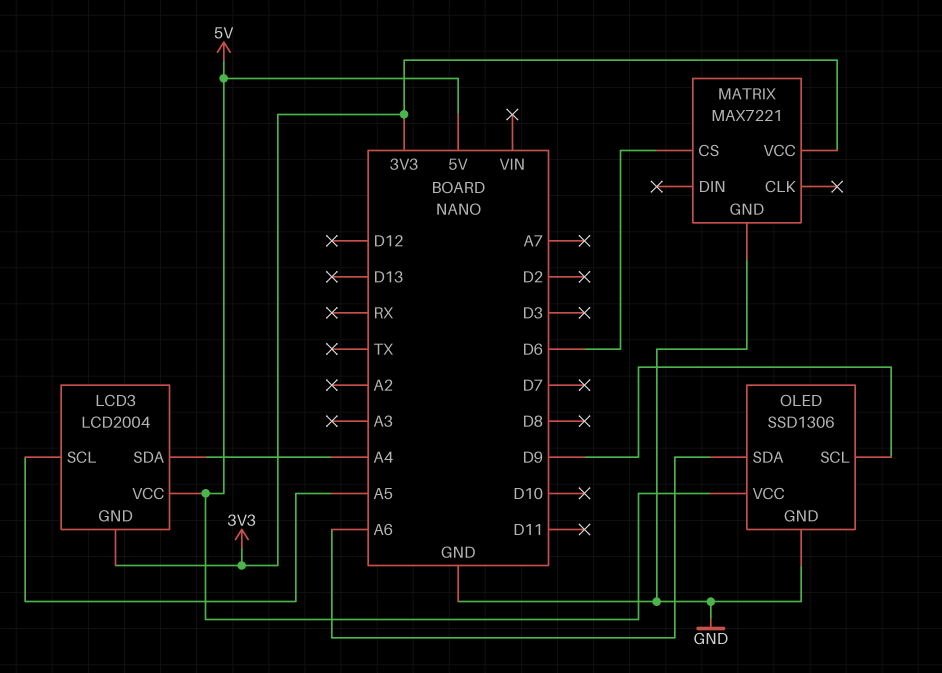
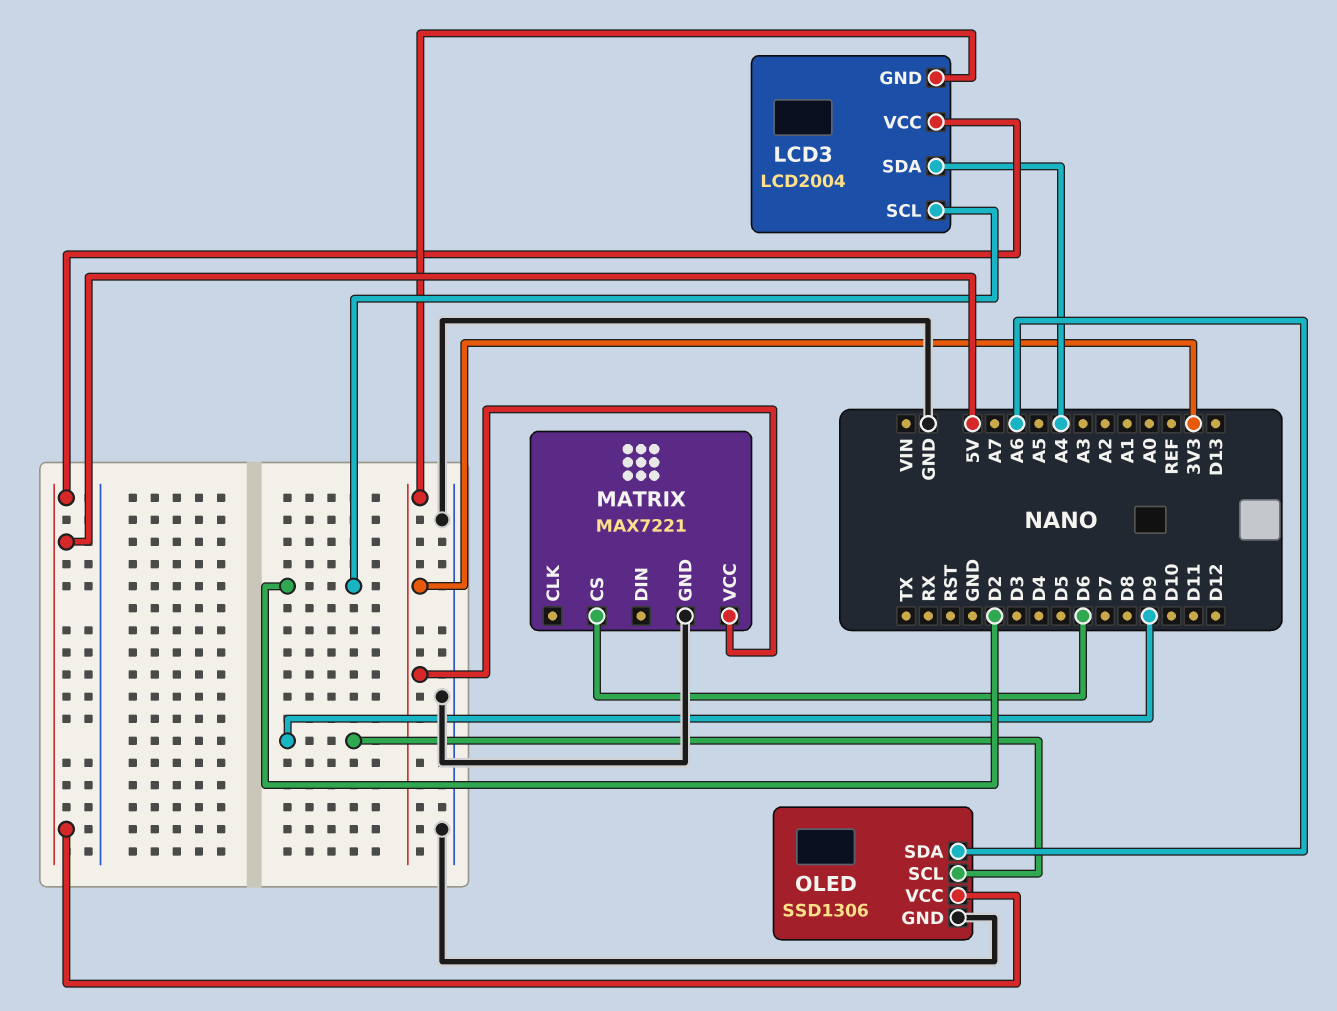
LCD3 pin SCL: A5 -> D2

